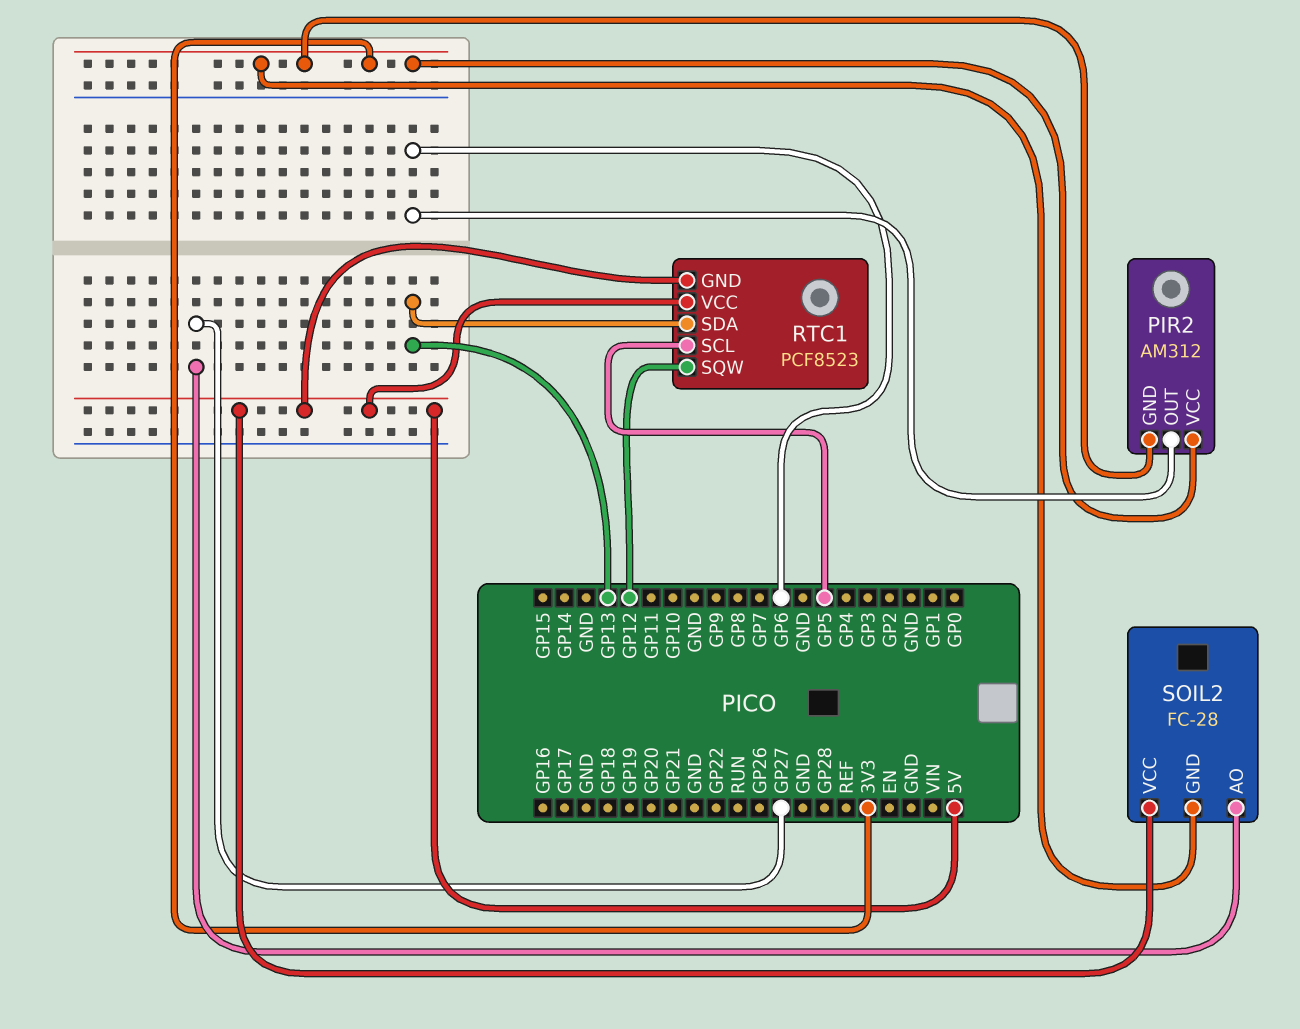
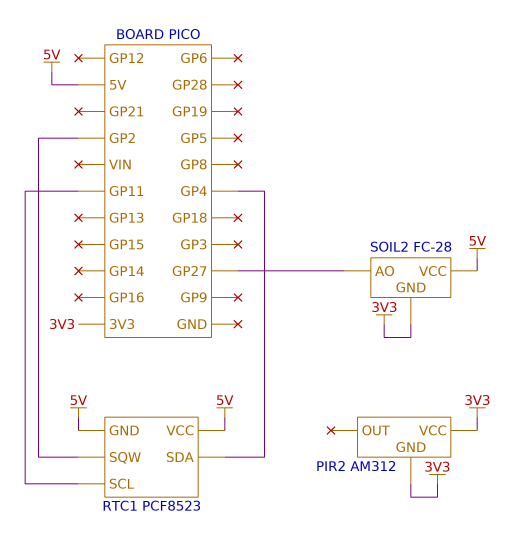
PIR2 pin OUT: GP6 -> none
RTC1 pin SCL: GP5 -> GP11
RTC1 pin SDA: GP13 -> GP4
RTC1 pin SQW: GP12 -> GP2

